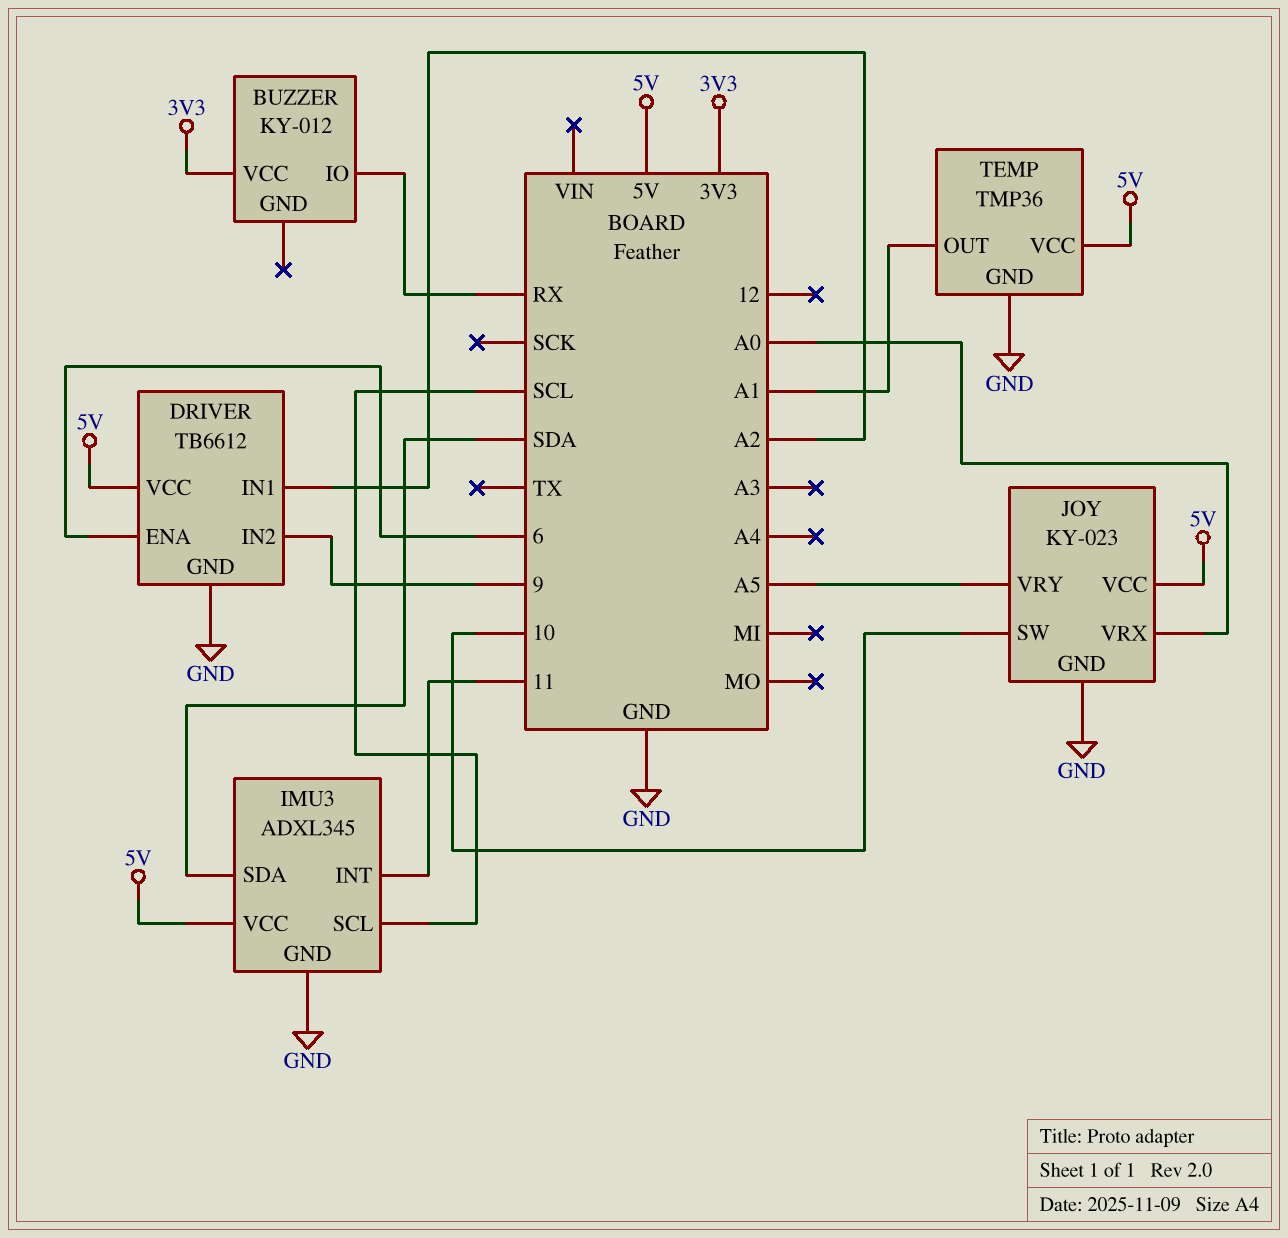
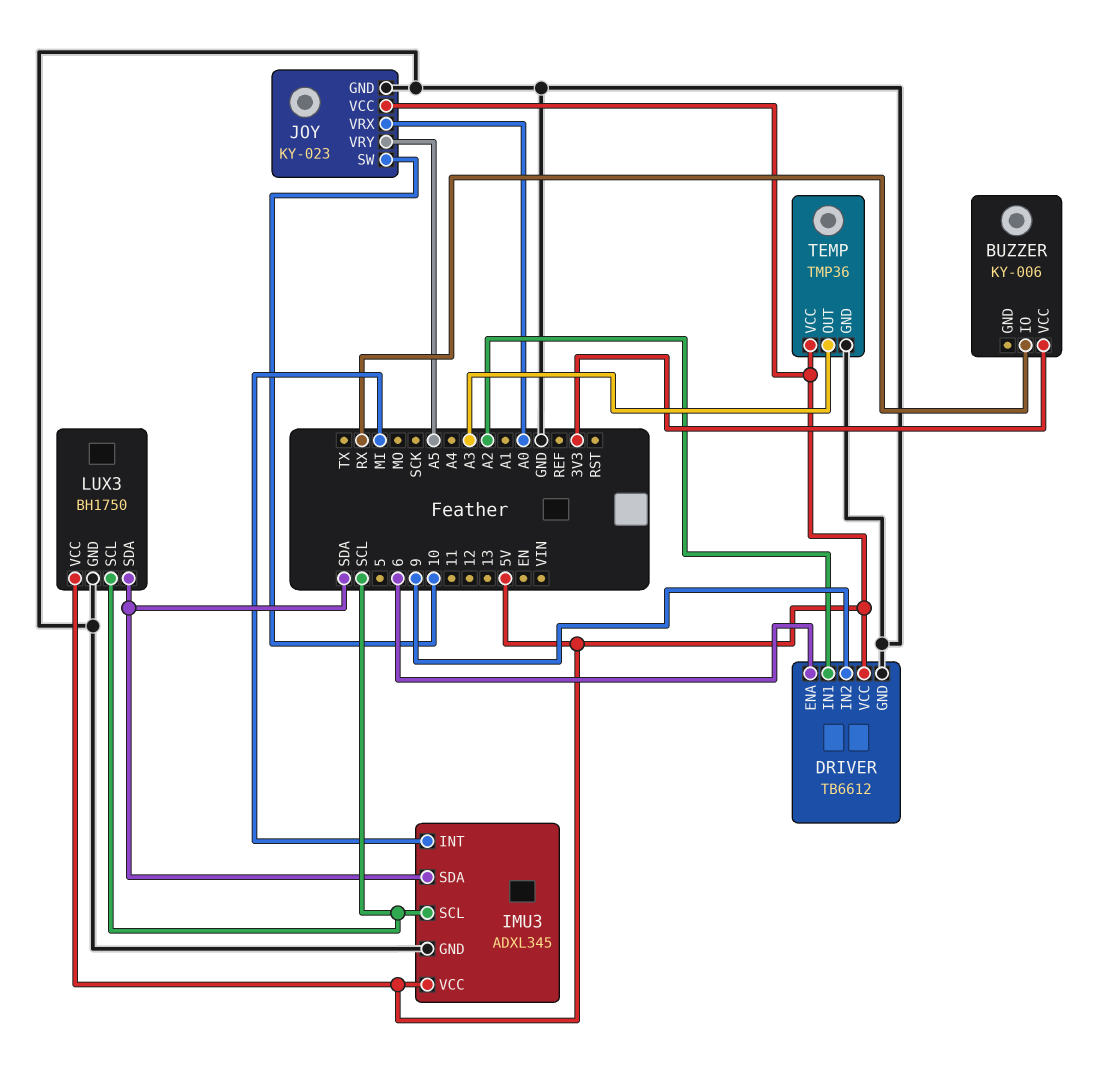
BUZZER: KY-012 -> KY-006
IMU3 pin INT: 11 -> MI
LUX3: none -> BH1750
LUX3 pin GND: none -> GND
LUX3 pin SCL: none -> SCL
LUX3 pin SDA: none -> SDA
LUX3 pin VCC: none -> 5V
TEMP pin OUT: A1 -> A3

